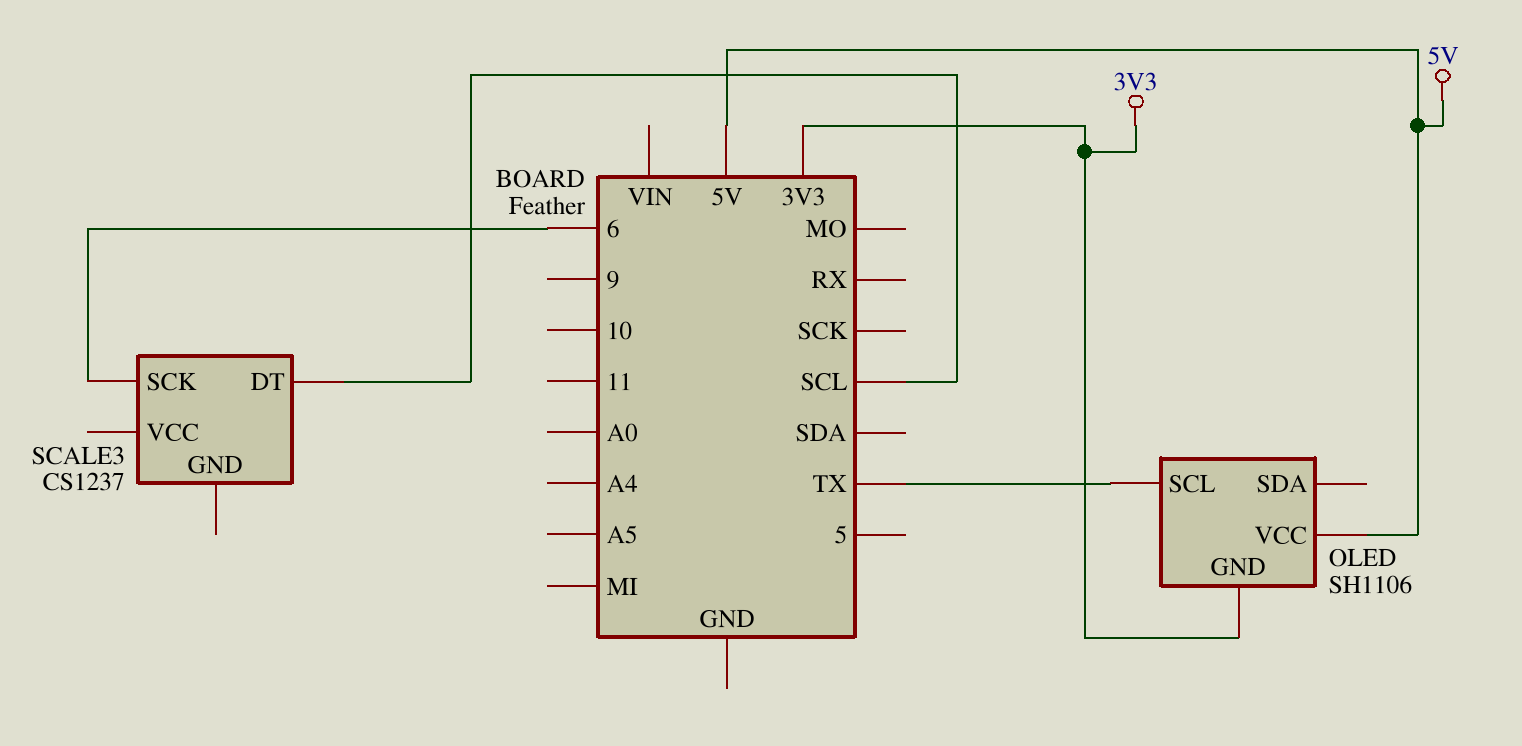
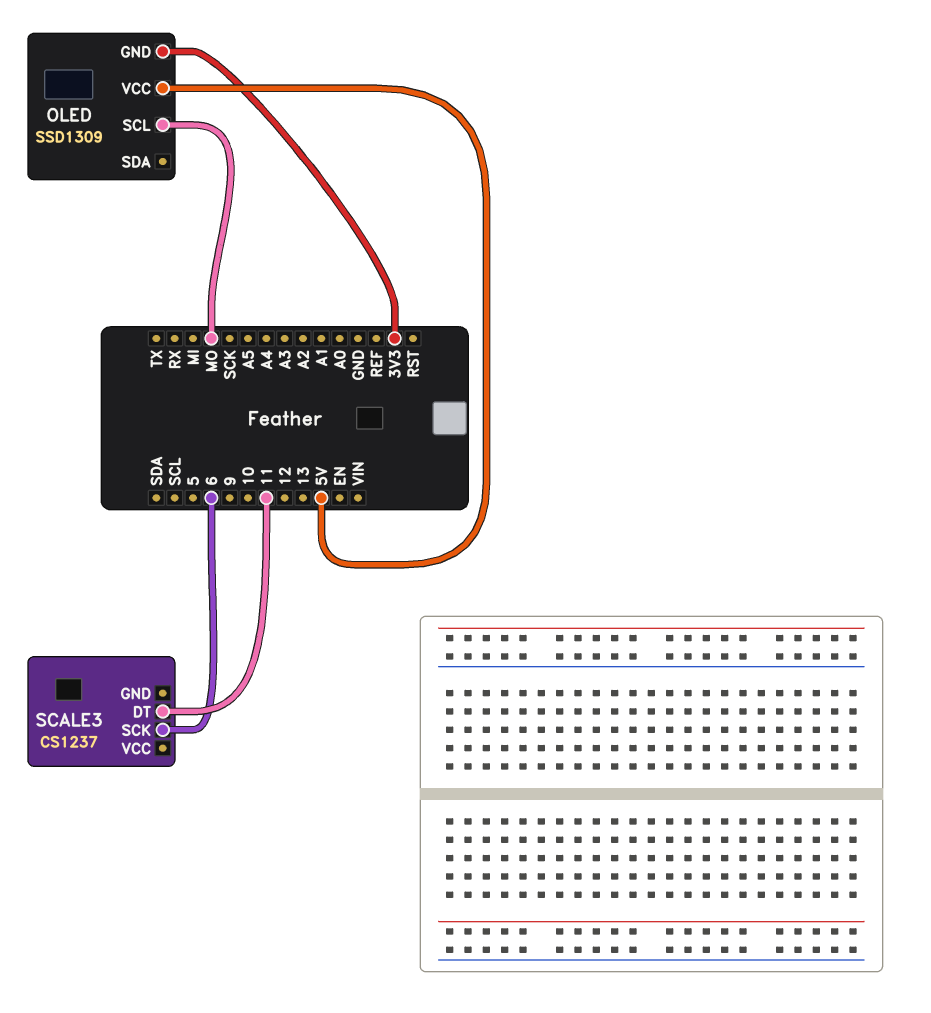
OLED: SH1106 -> SSD1309
OLED pin SCL: TX -> MO
SCALE3 pin DT: SCL -> 11

